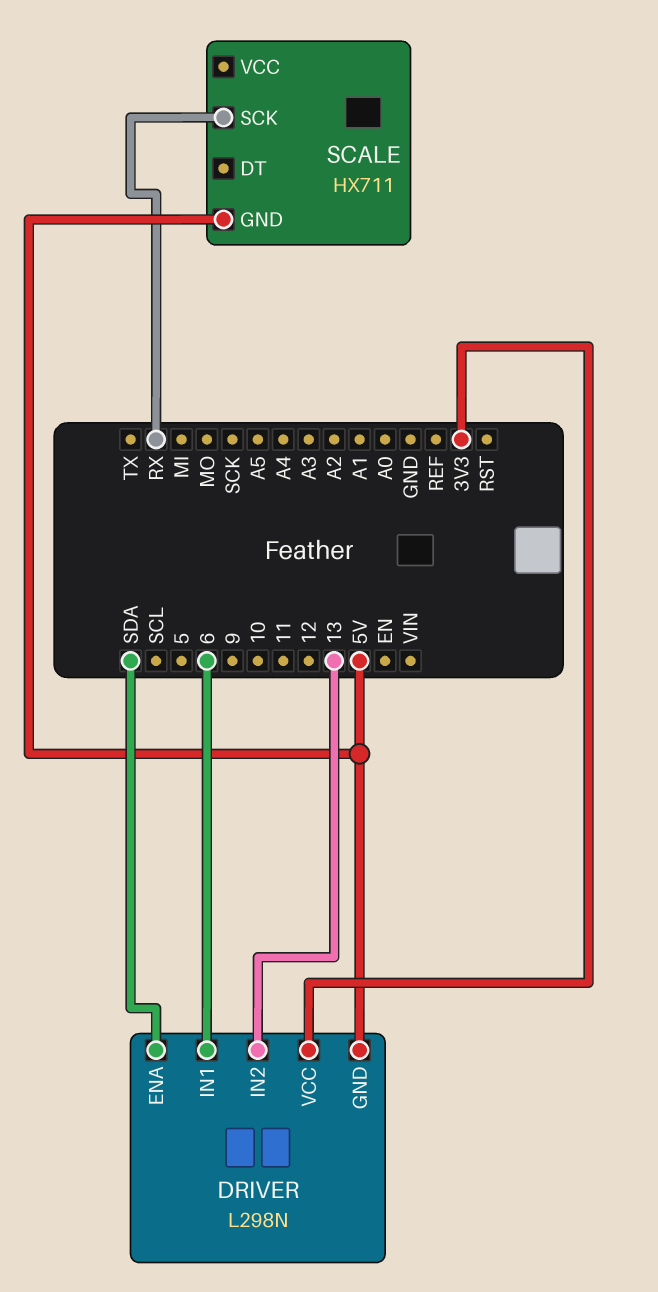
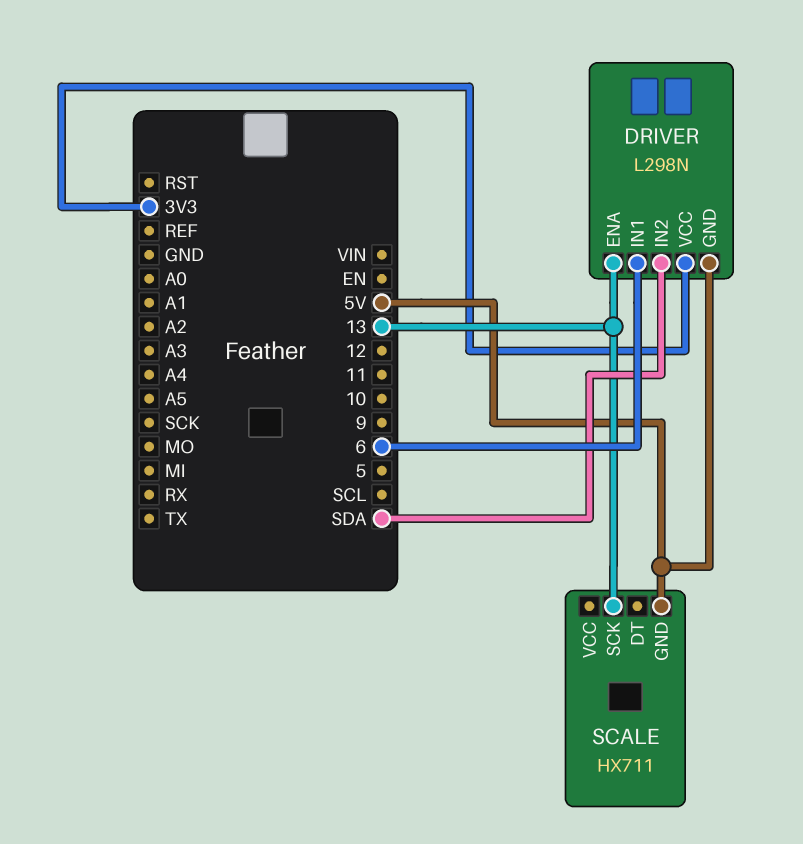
DRIVER pin ENA: SDA -> 13
DRIVER pin IN2: 13 -> SDA
SCALE pin SCK: RX -> 13

